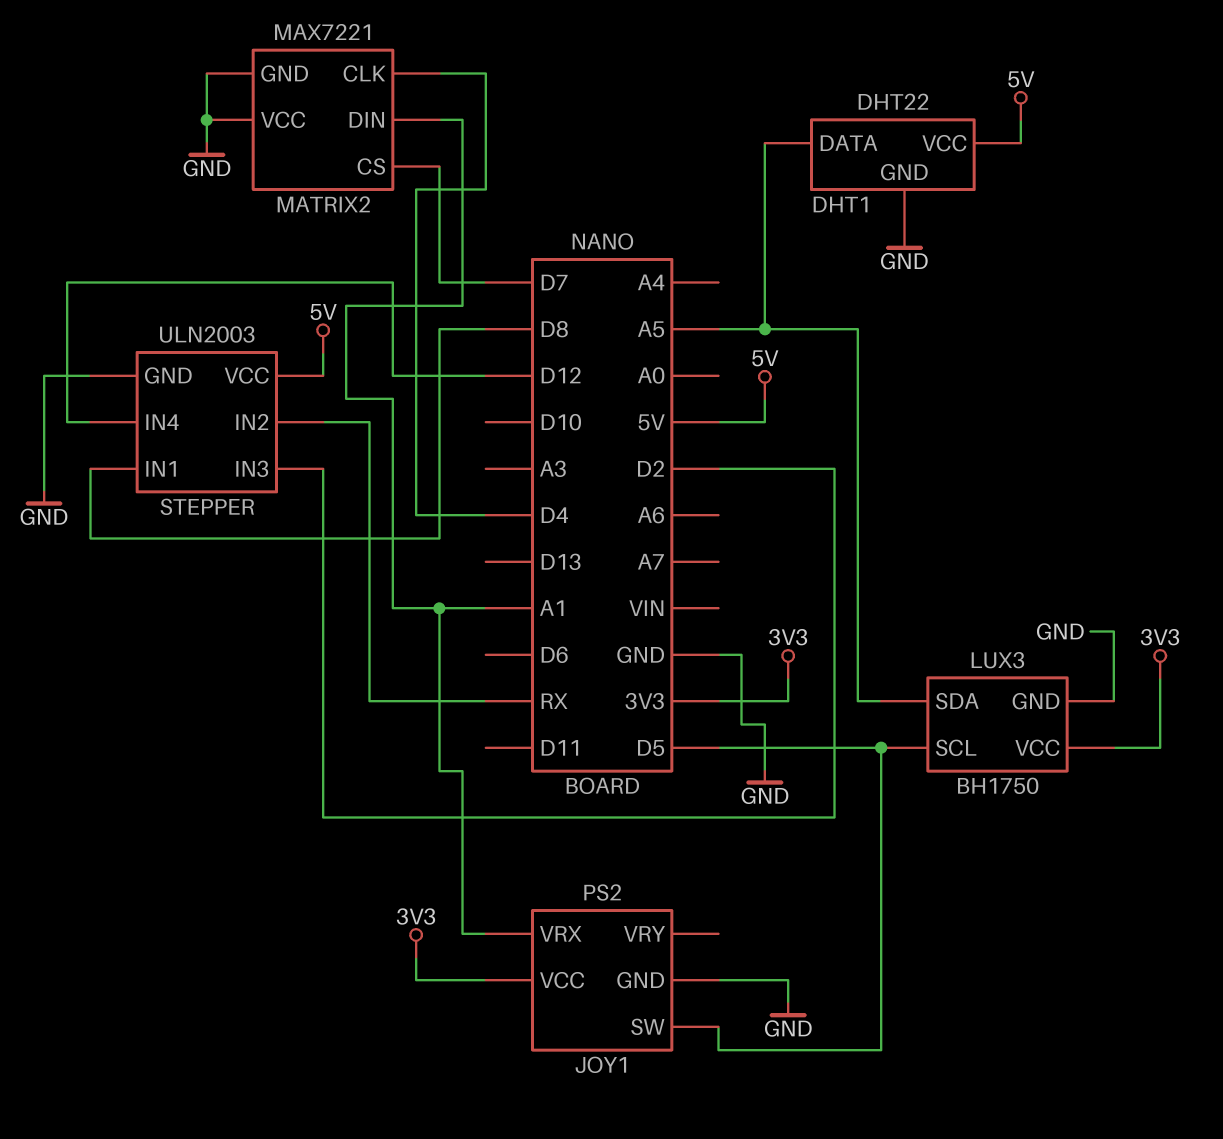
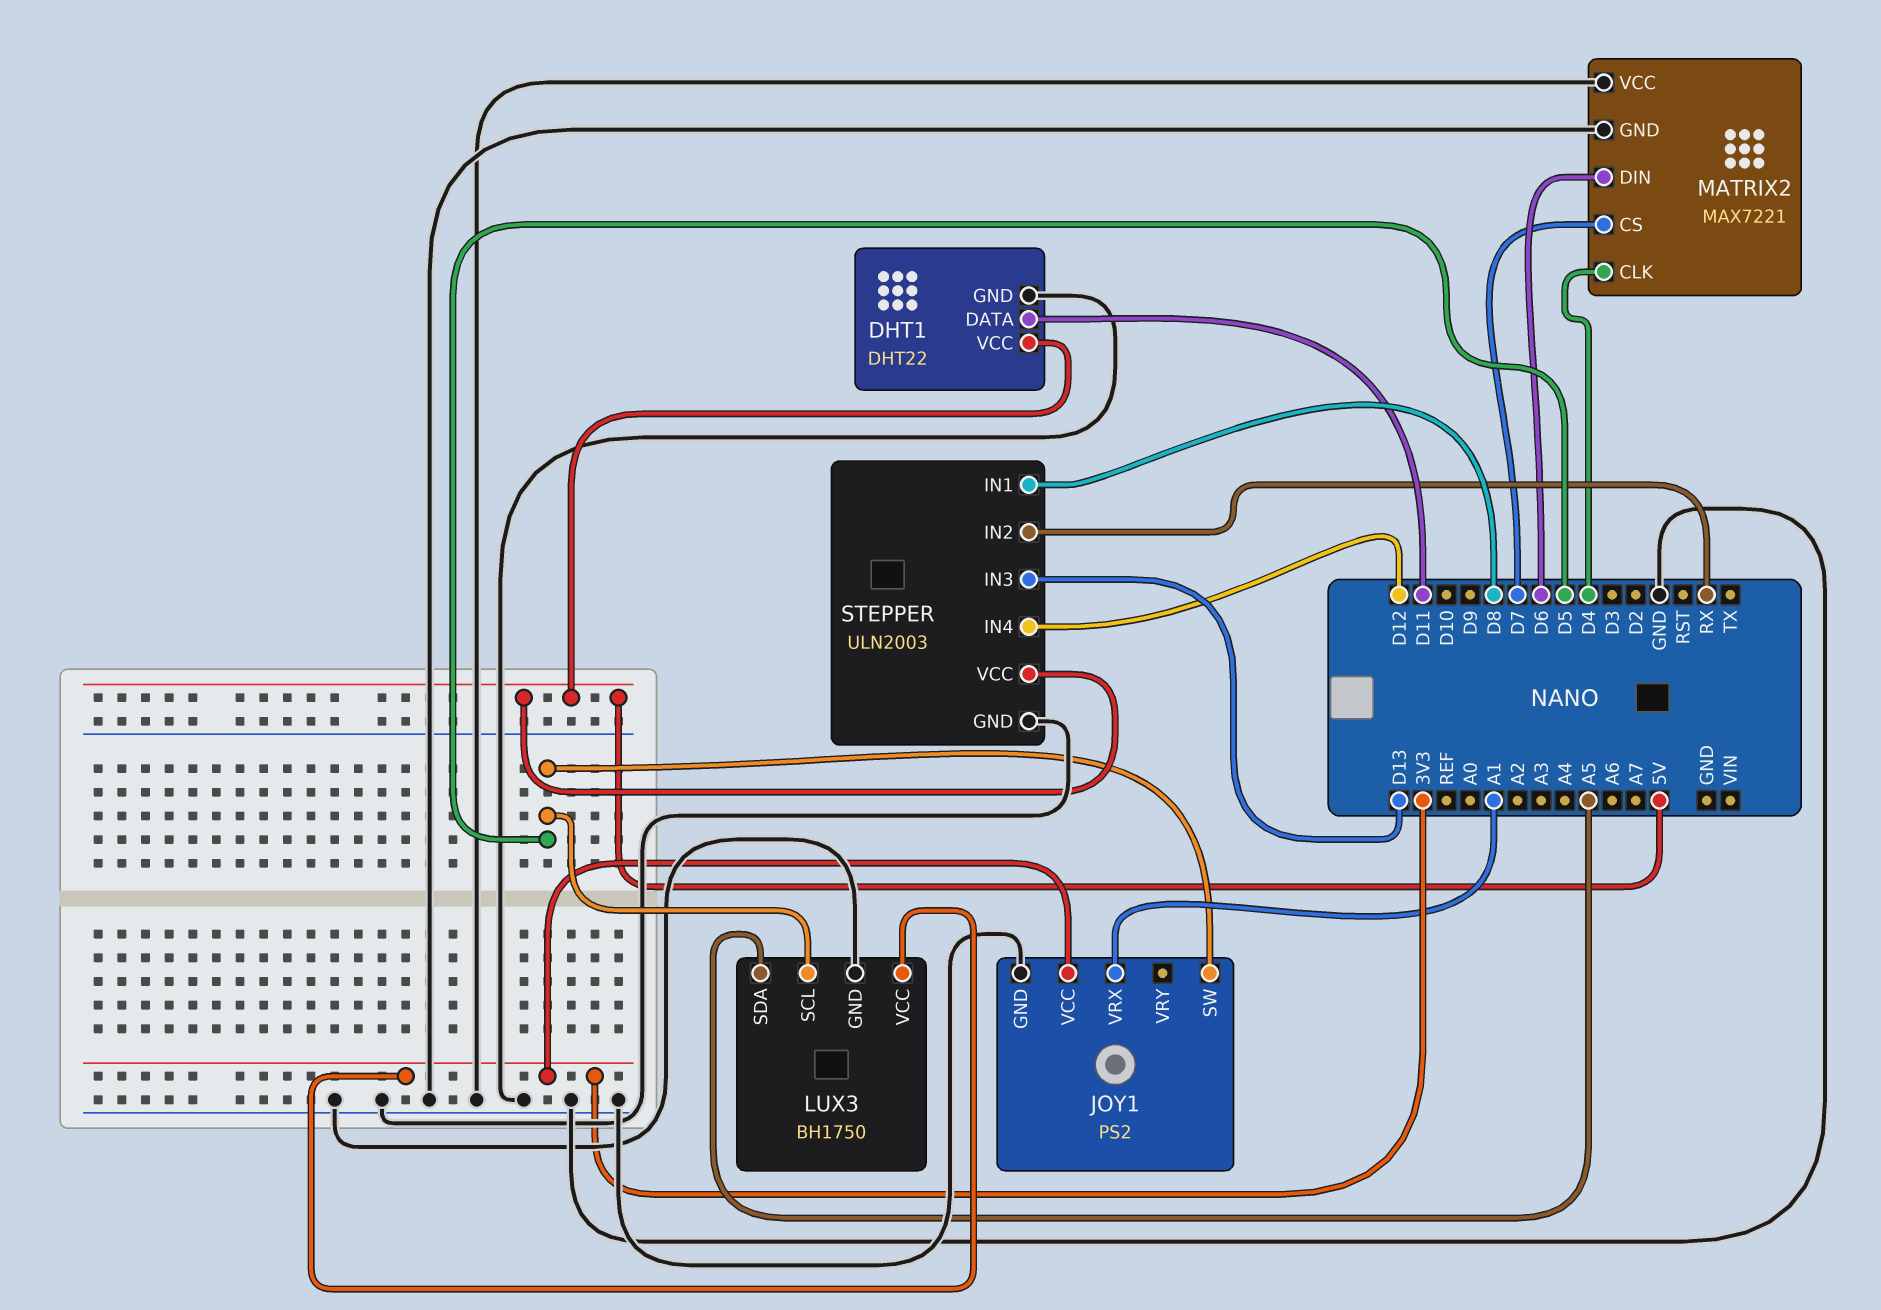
DHT1 pin DATA: A5 -> D11
MATRIX2 pin DIN: A1 -> D6
STEPPER pin IN3: D2 -> D13

